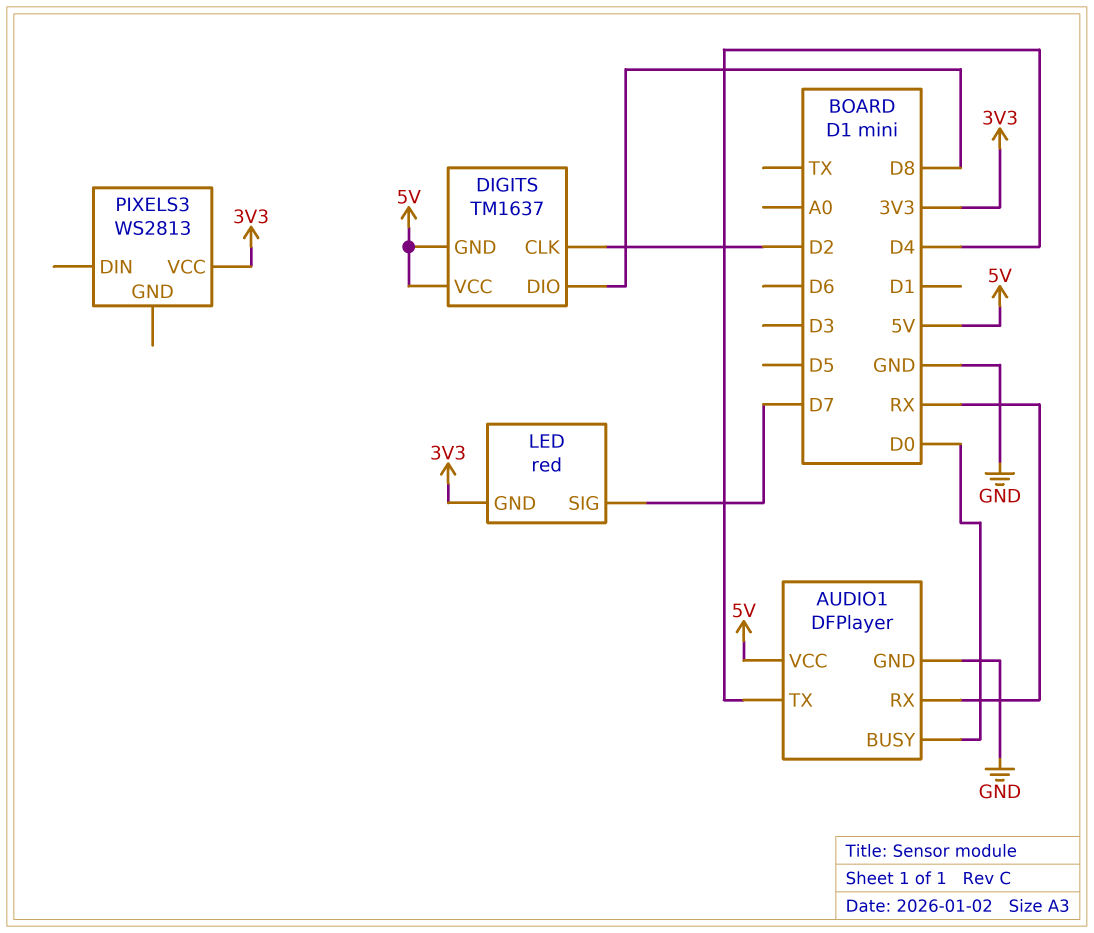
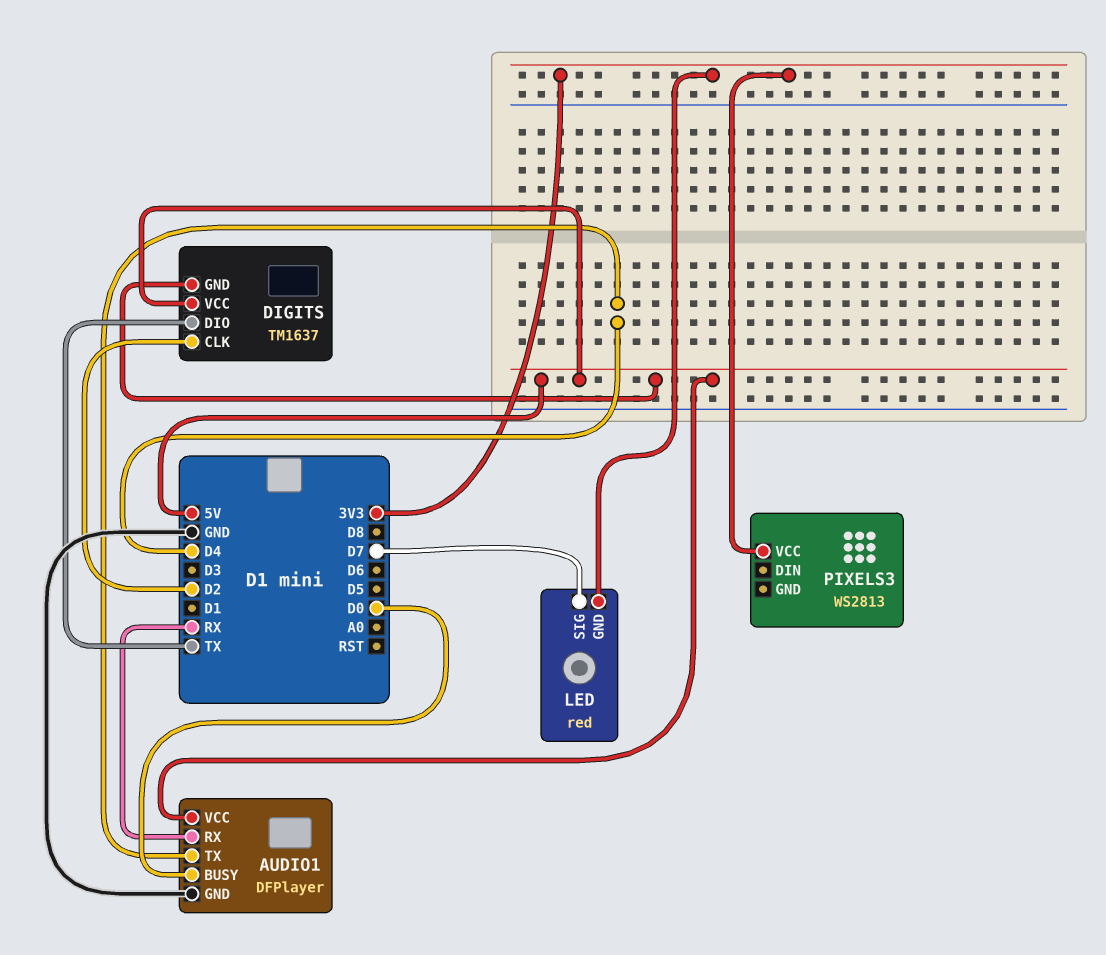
DIGITS pin DIO: D8 -> TX

